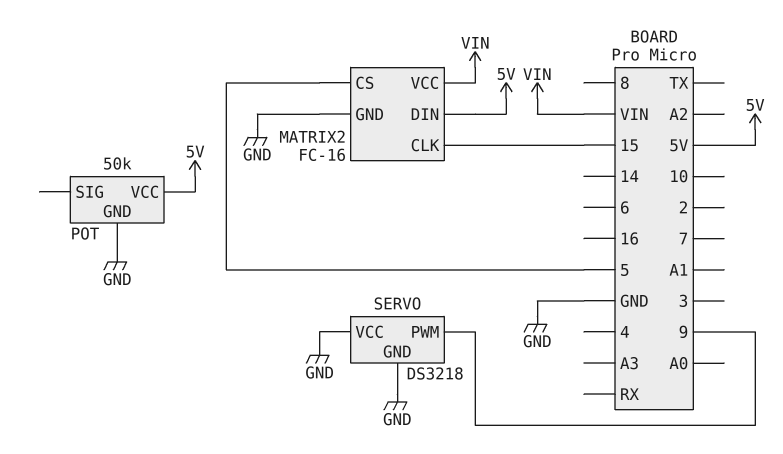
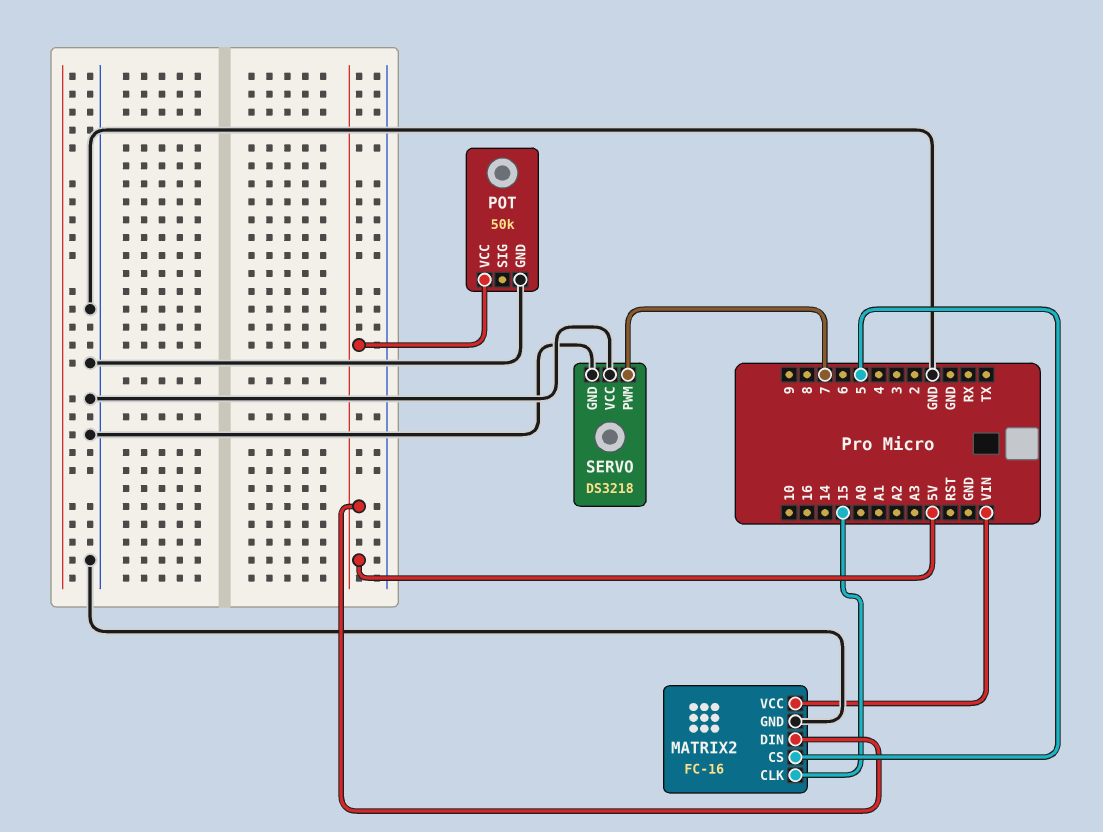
SERVO pin PWM: 9 -> 7

